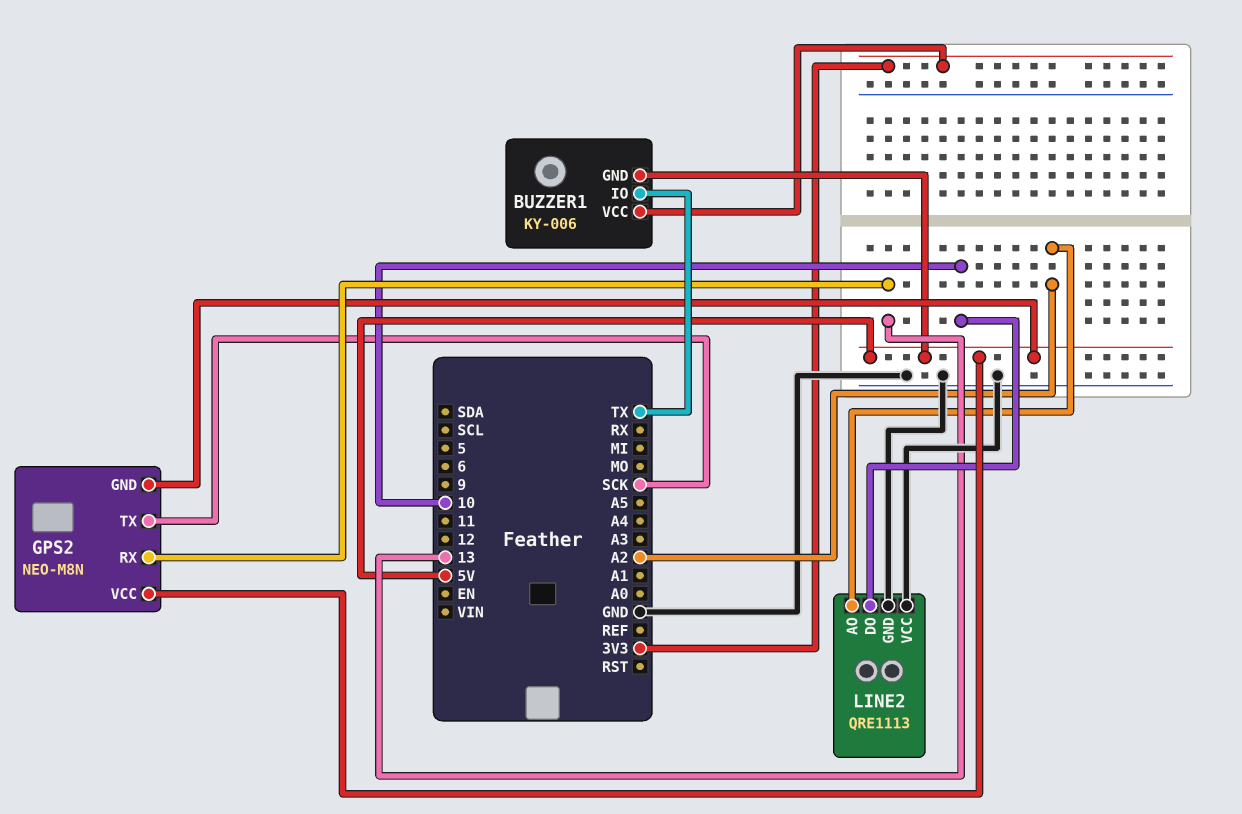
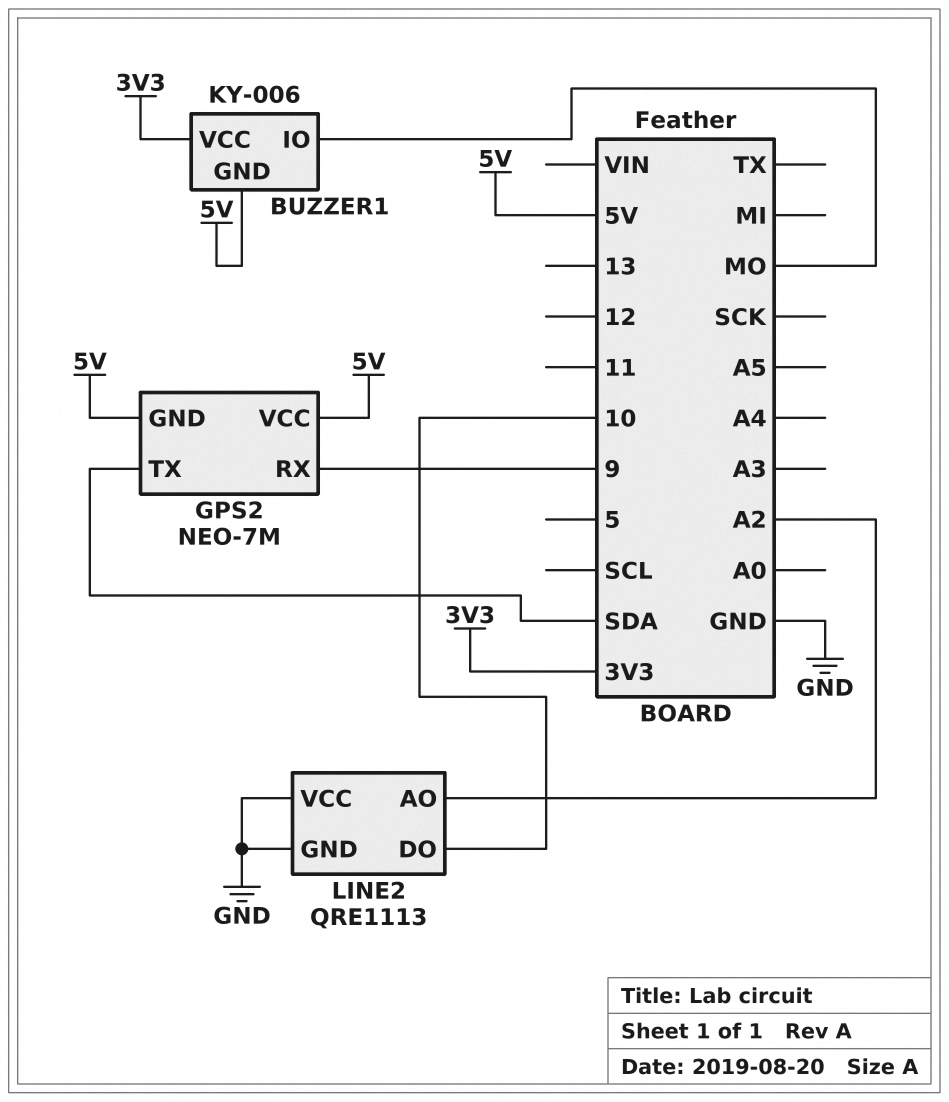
BUZZER1 pin IO: TX -> MO
GPS2: NEO-M8N -> NEO-7M
GPS2 pin RX: 13 -> 9
GPS2 pin TX: SCK -> SDA

